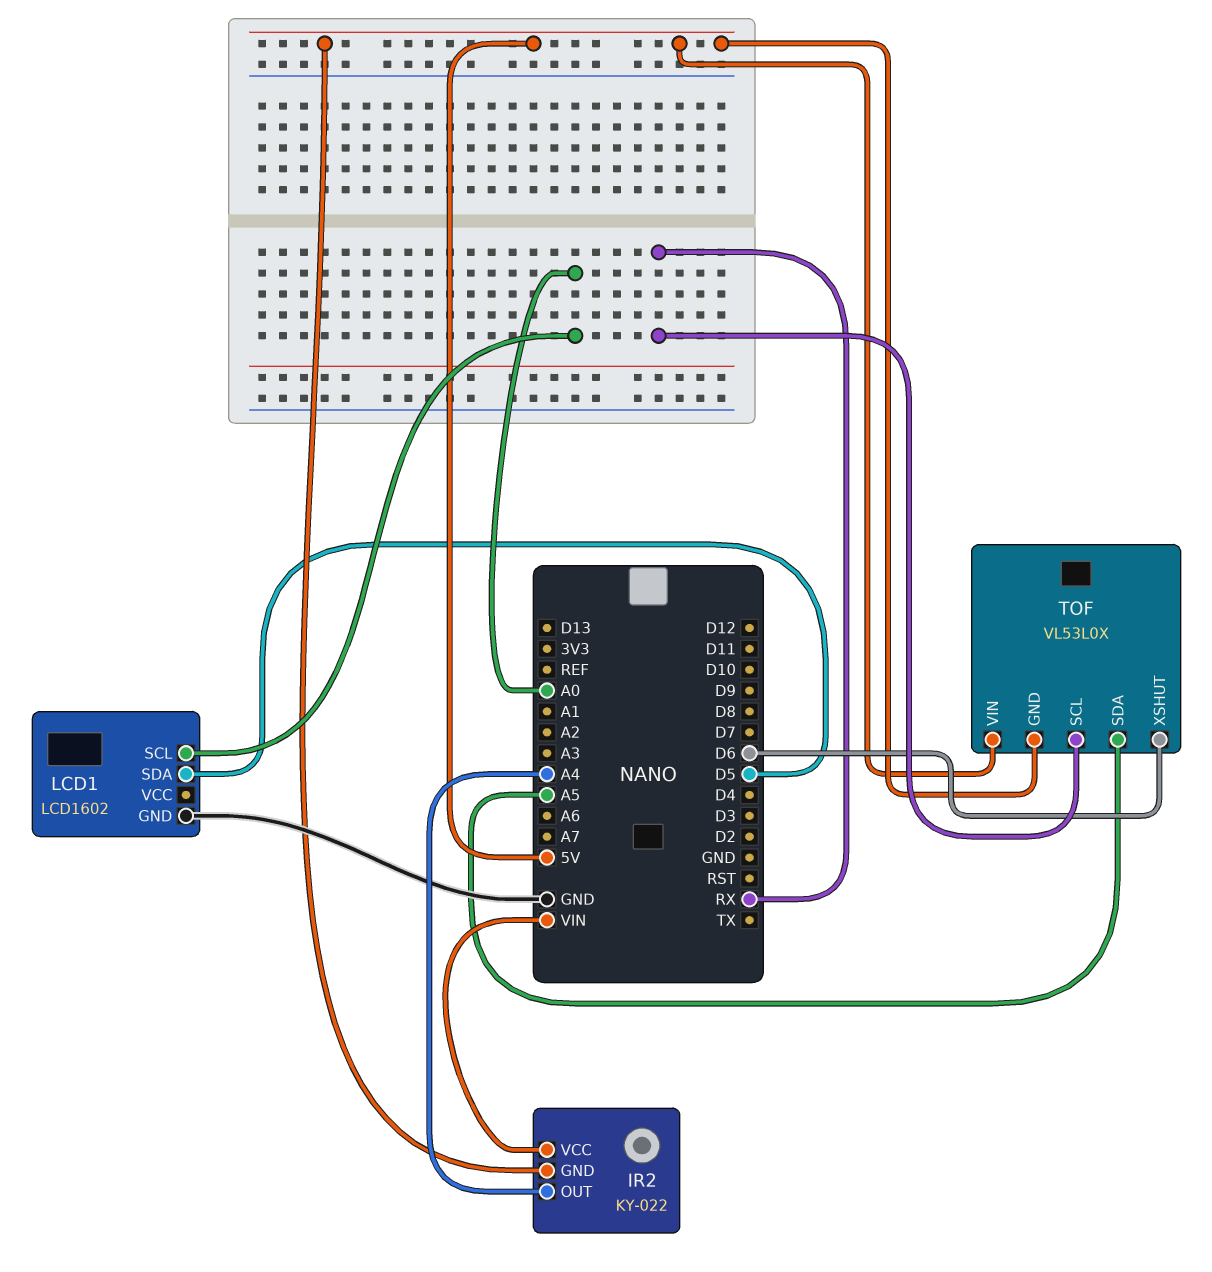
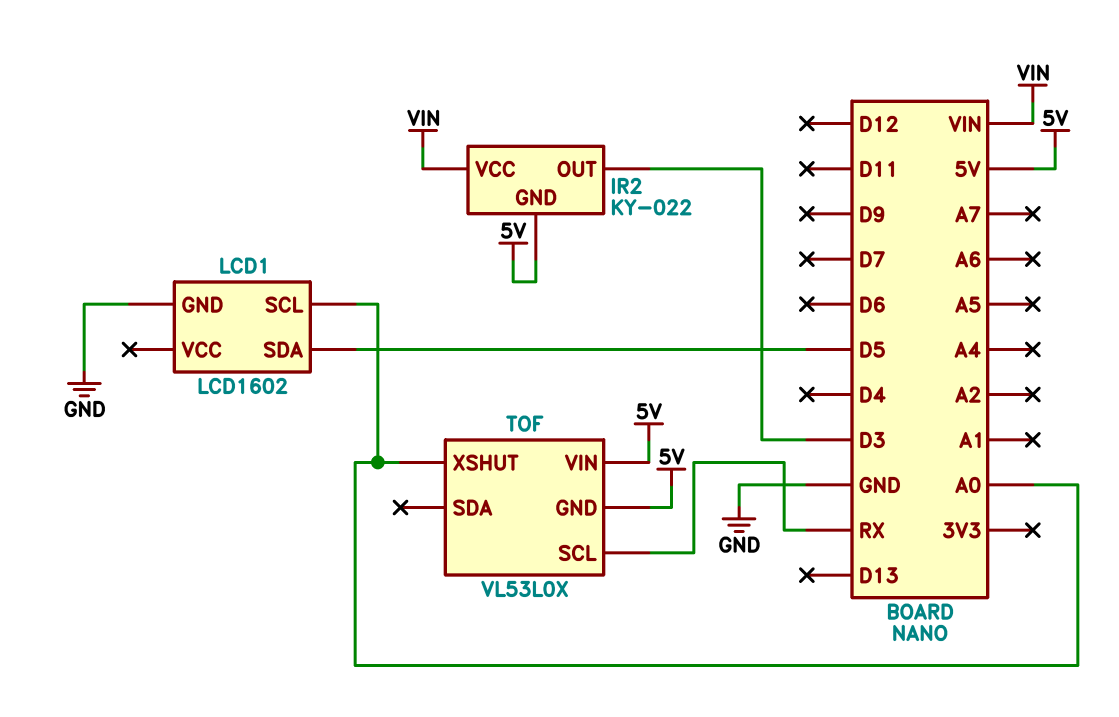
IR2 pin OUT: A4 -> D3
TOF pin SDA: A5 -> none
TOF pin XSHUT: D6 -> A0

